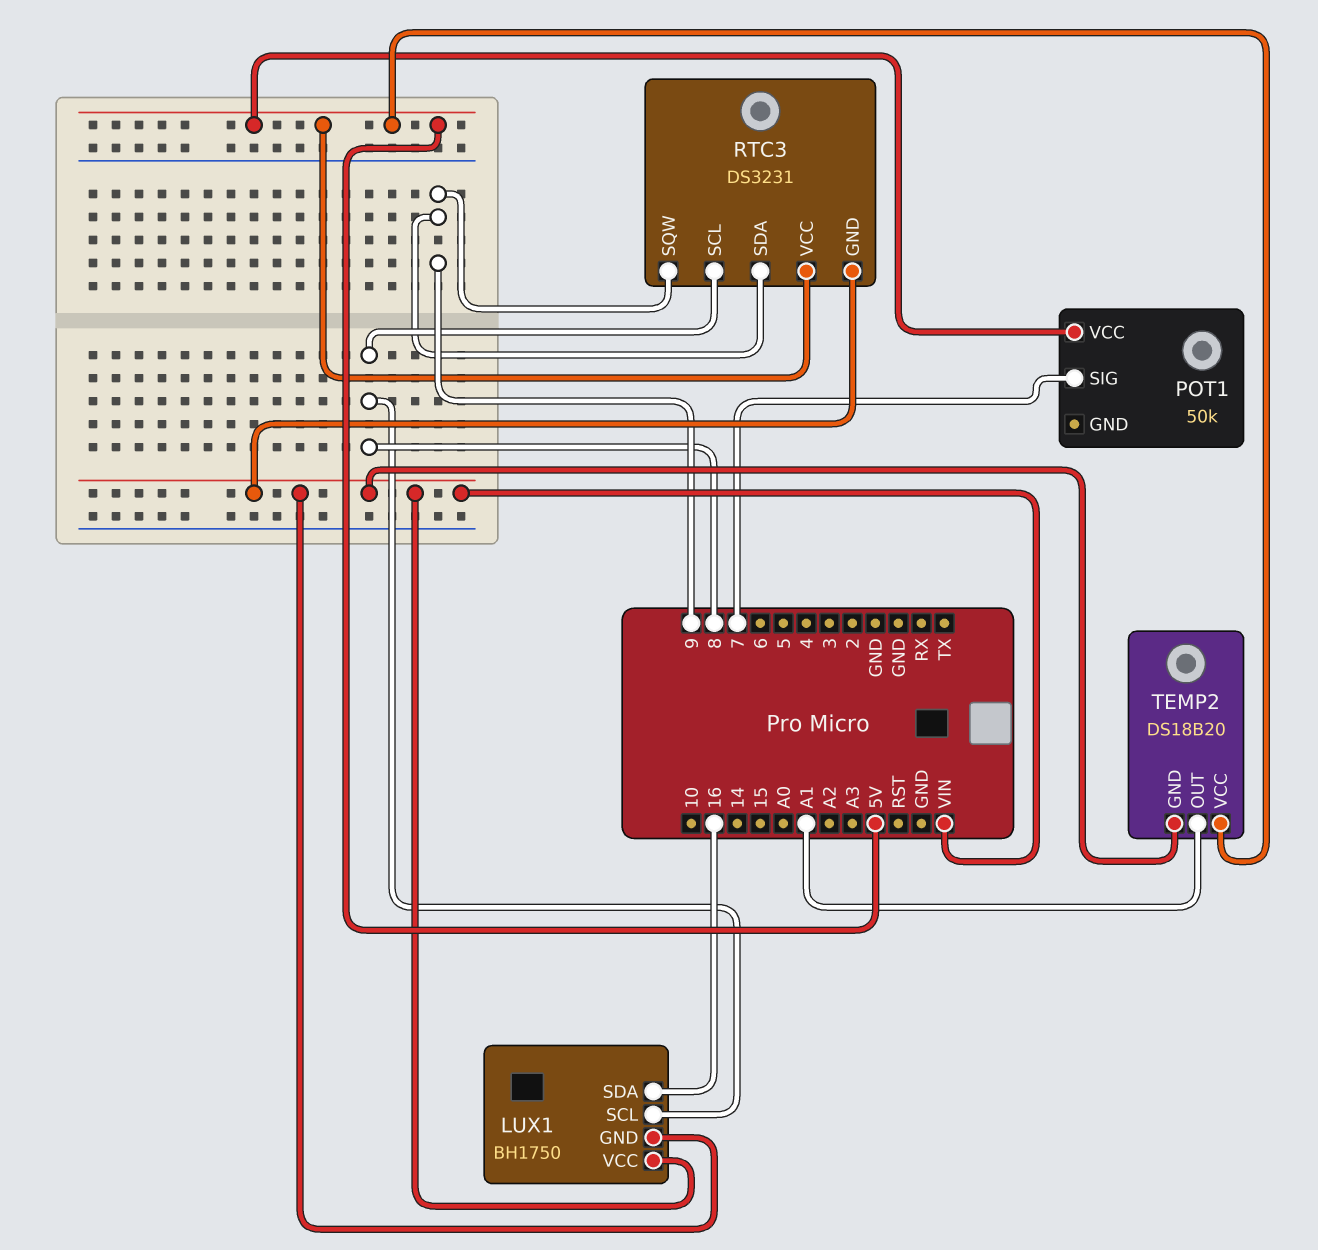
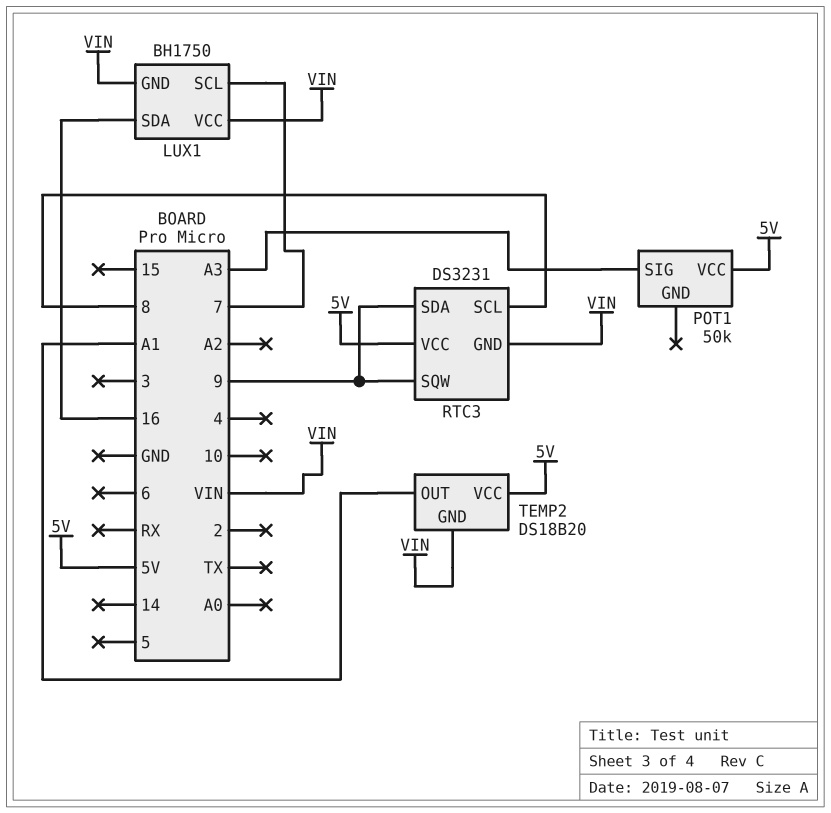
LUX1 pin SCL: 8 -> 7
POT1 pin SIG: 7 -> A3

